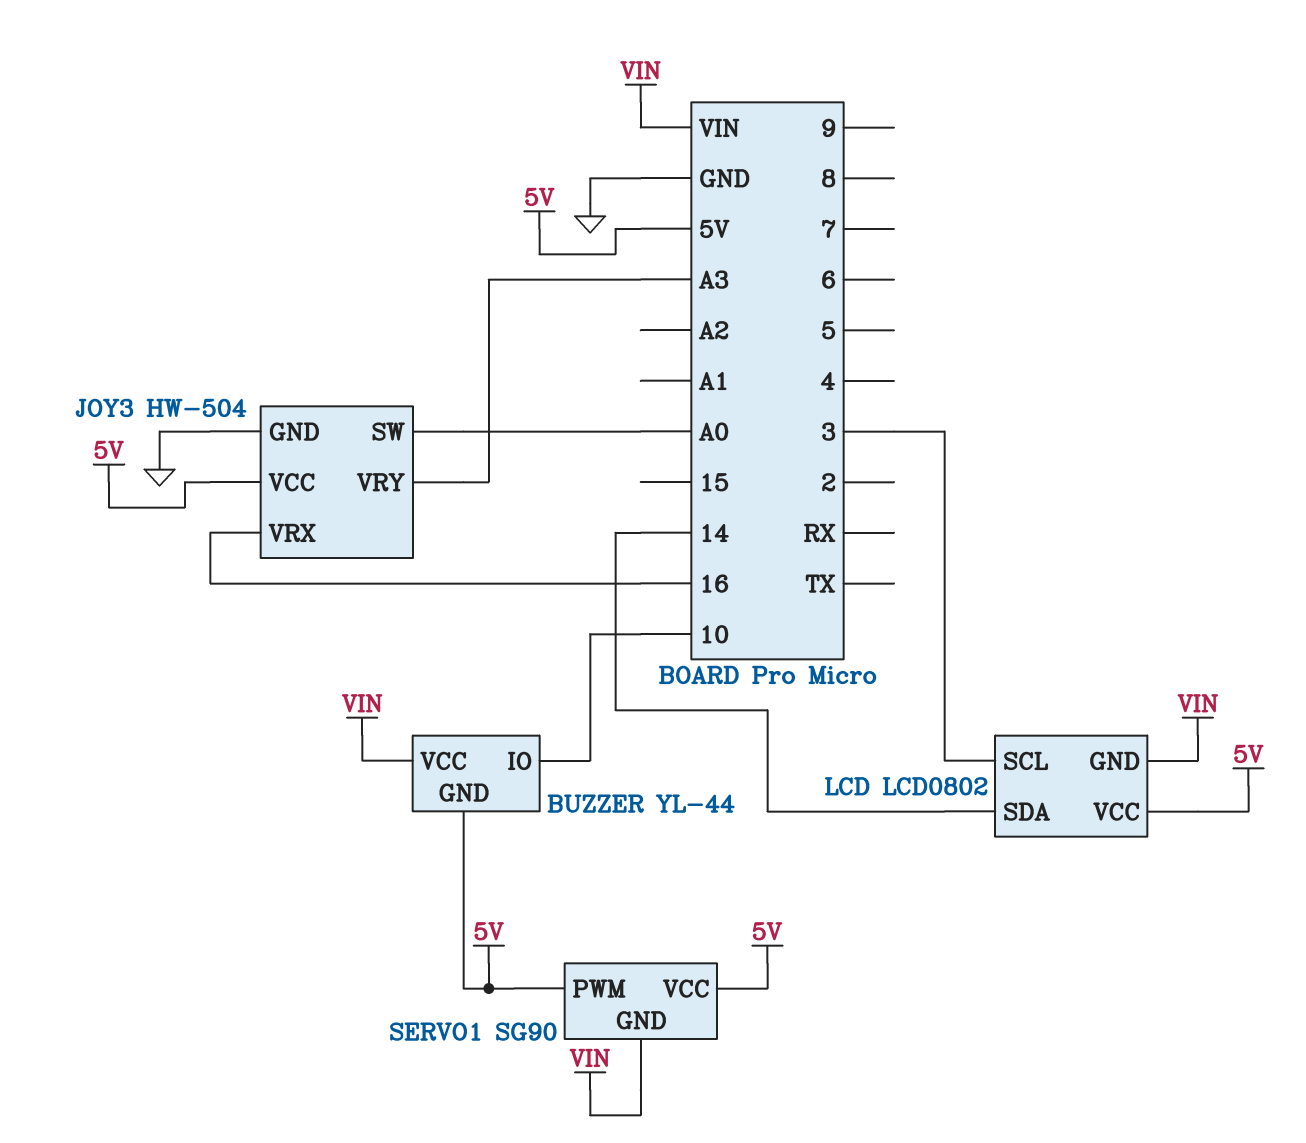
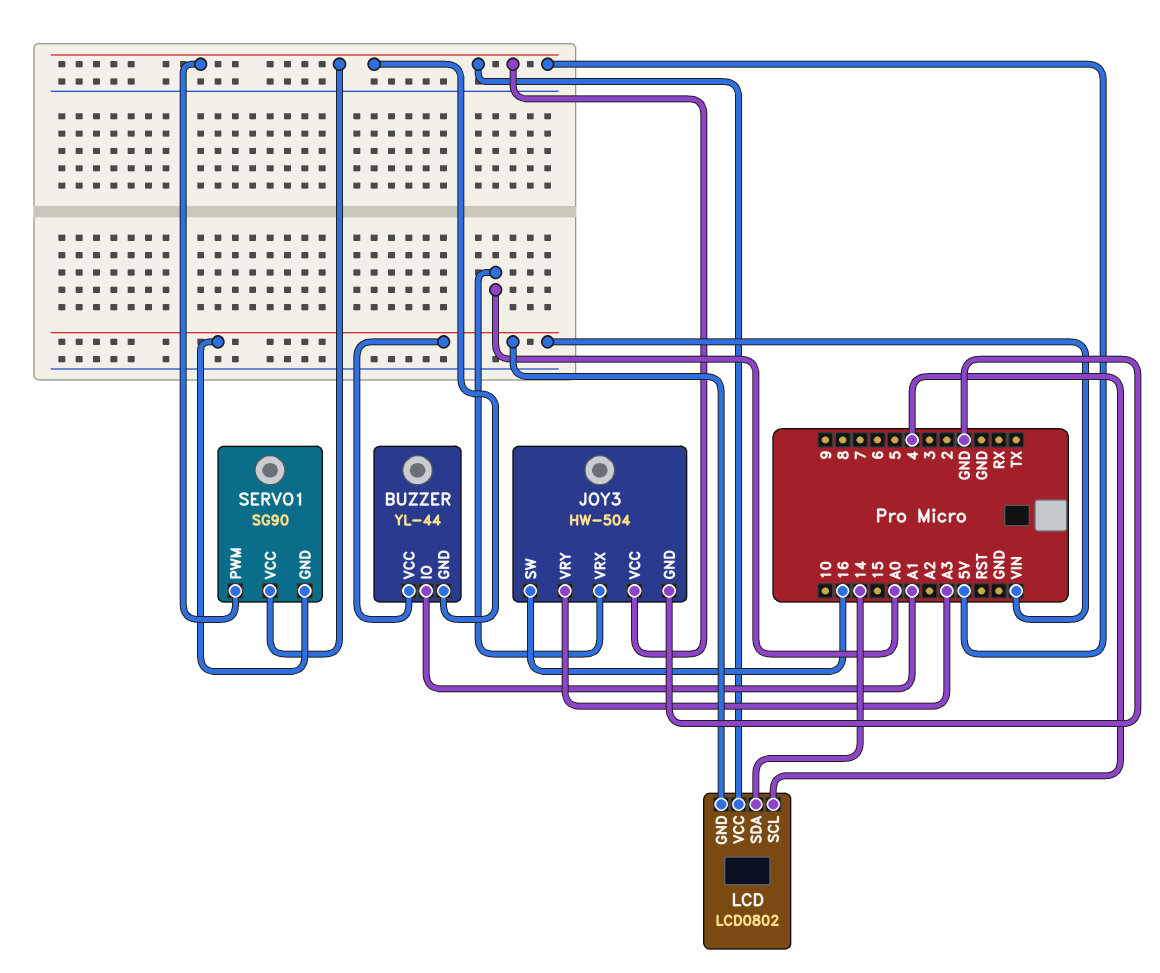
BUZZER pin IO: 10 -> A1
JOY3 pin SW: A0 -> 16
JOY3 pin VRX: 16 -> A0
LCD pin SCL: 3 -> 4

